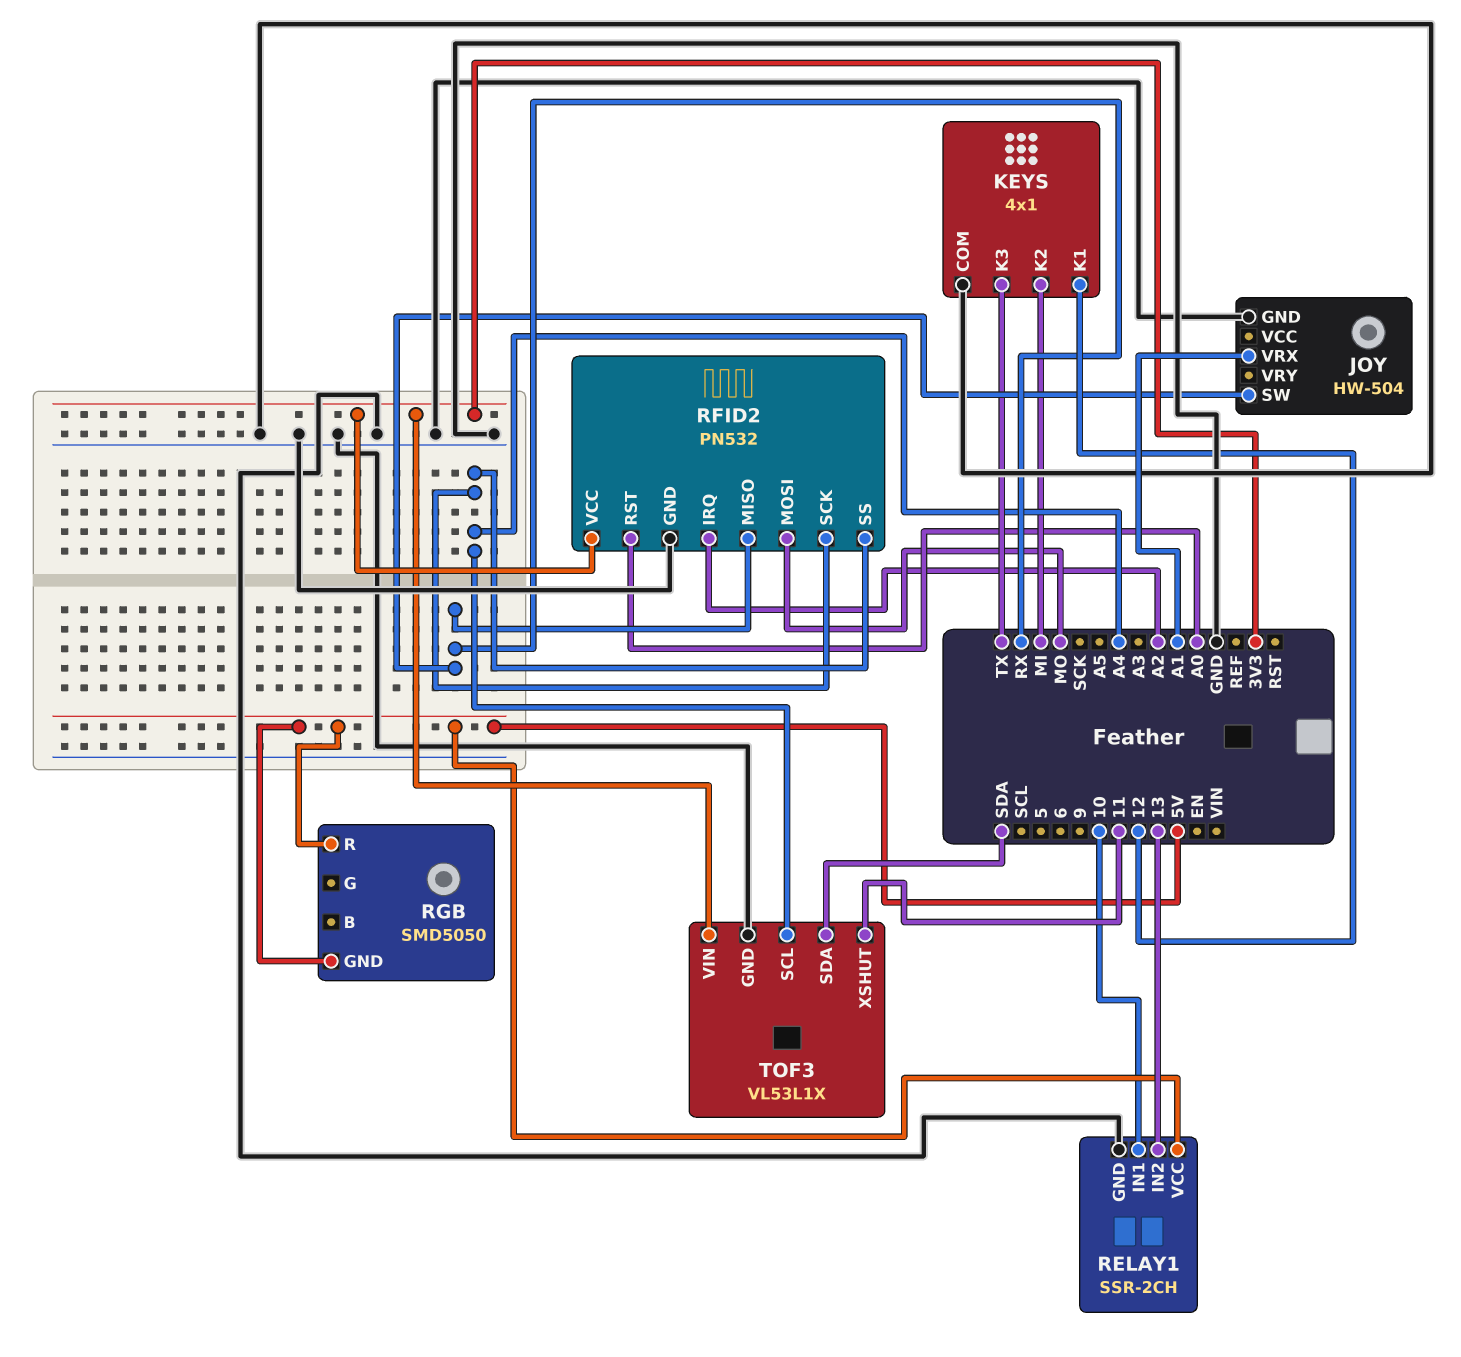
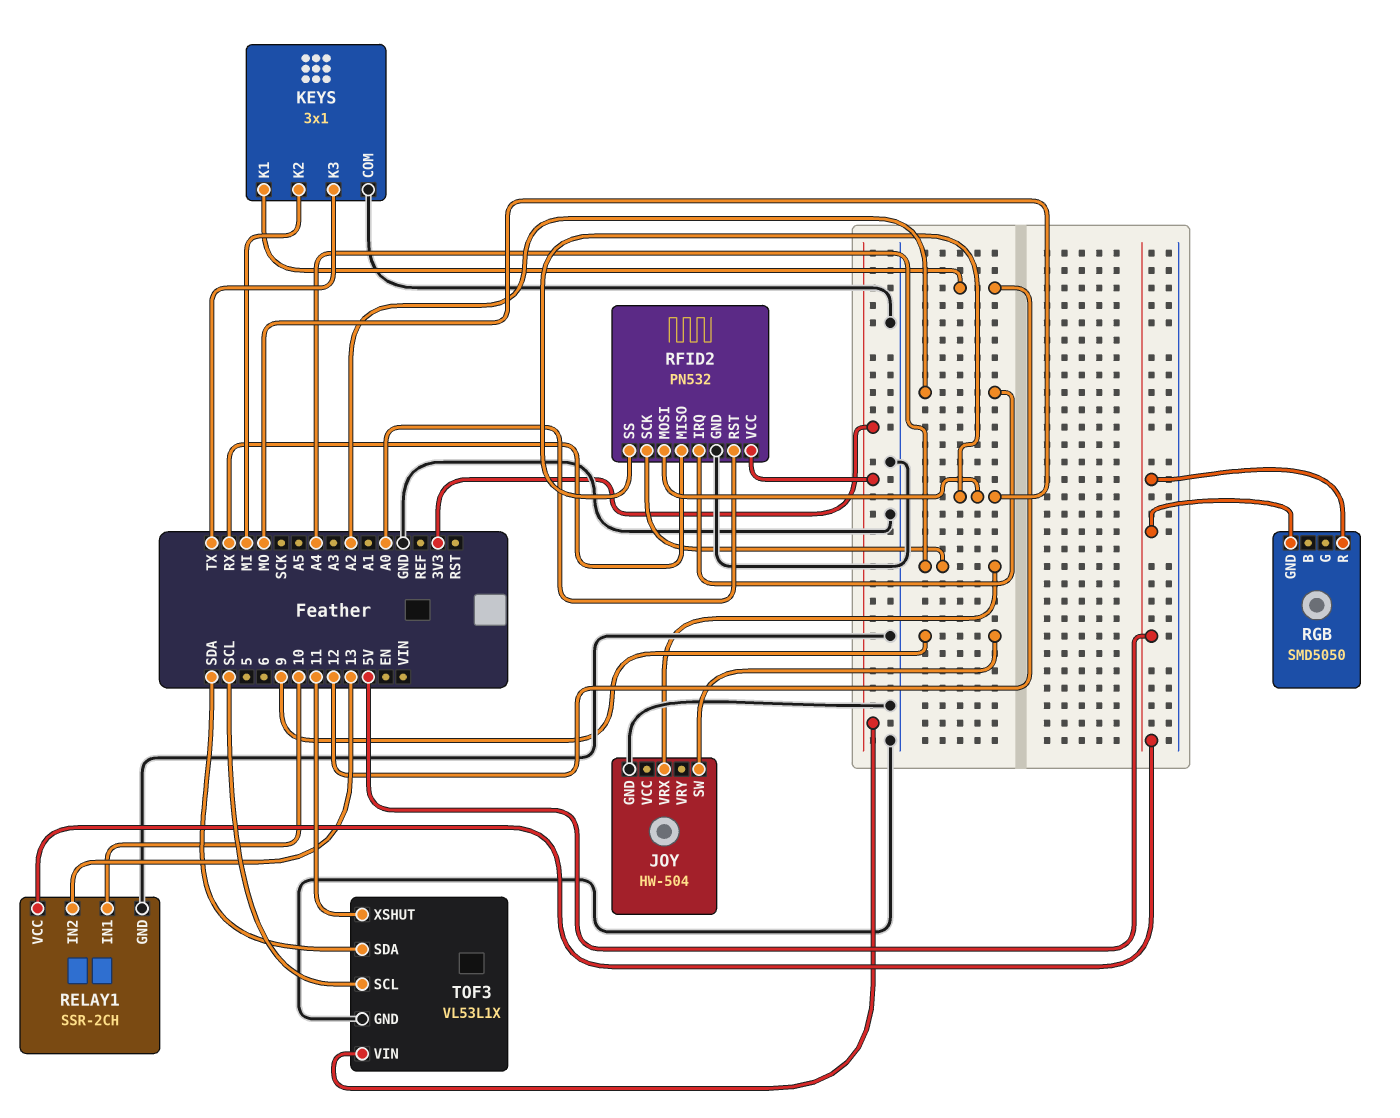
JOY pin SW: RX -> 9
JOY pin VRX: A1 -> A4
KEYS: 4x1 -> 3x1
RFID2 pin SS: A4 -> MO
TOF3 pin SCL: A4 -> SCL

